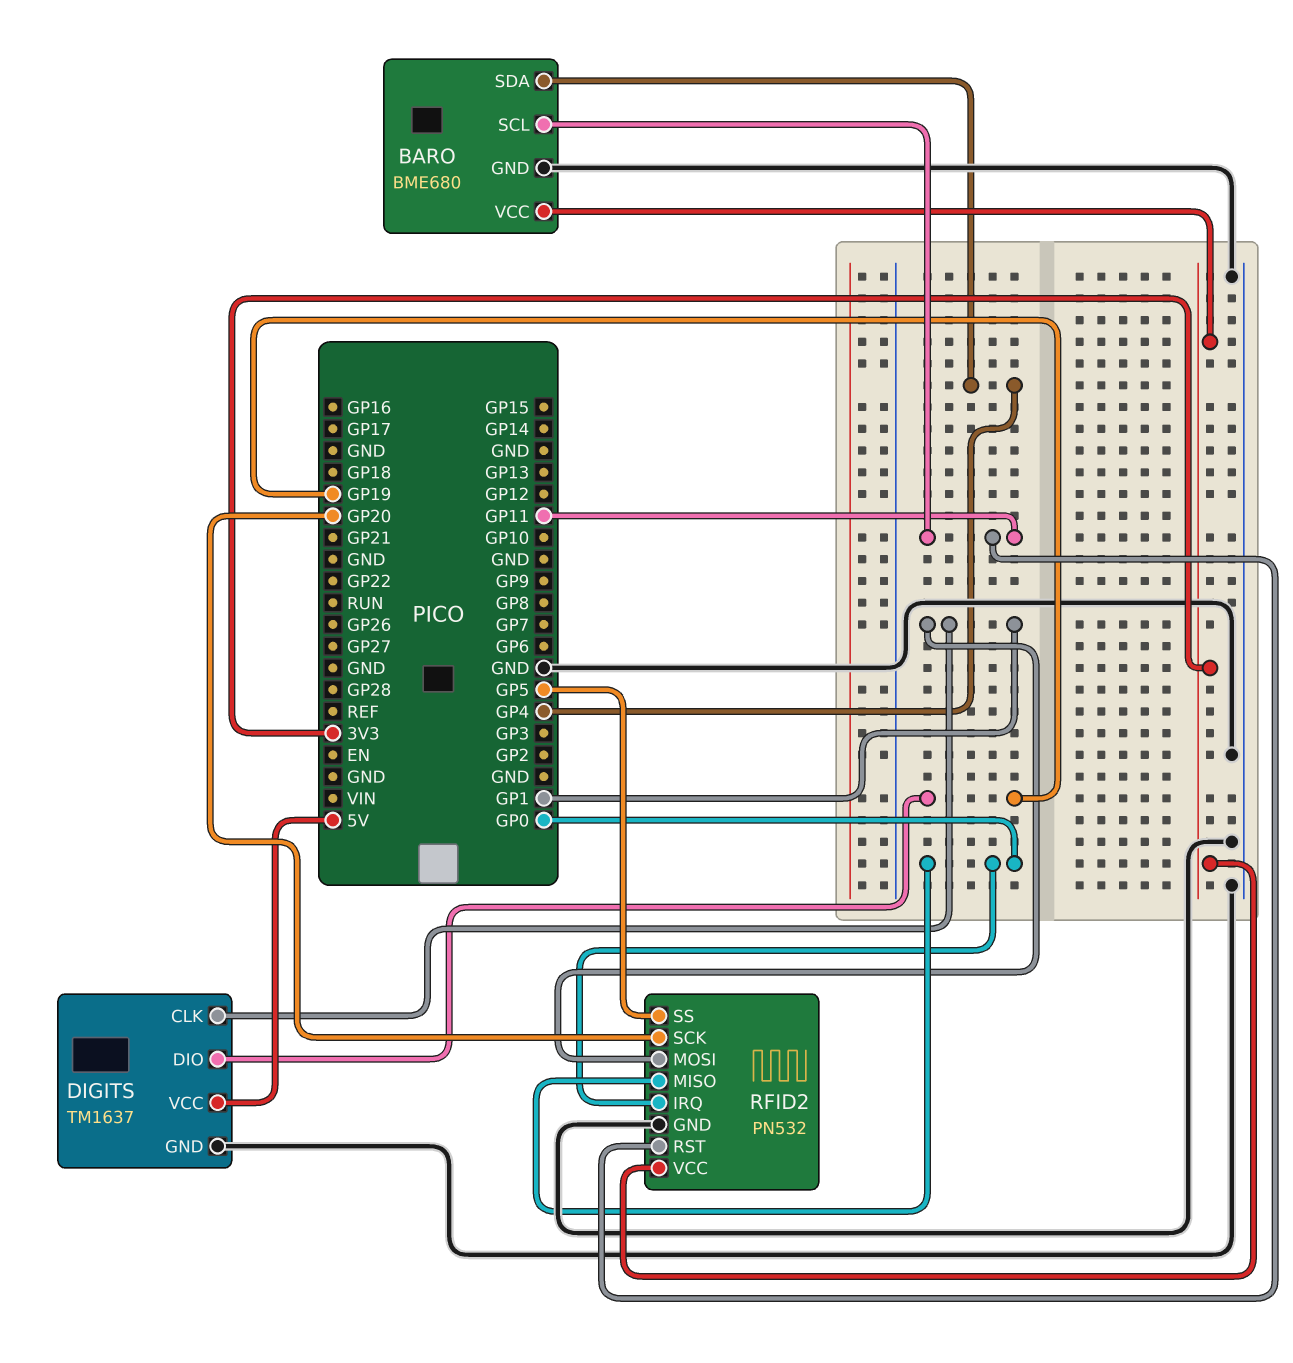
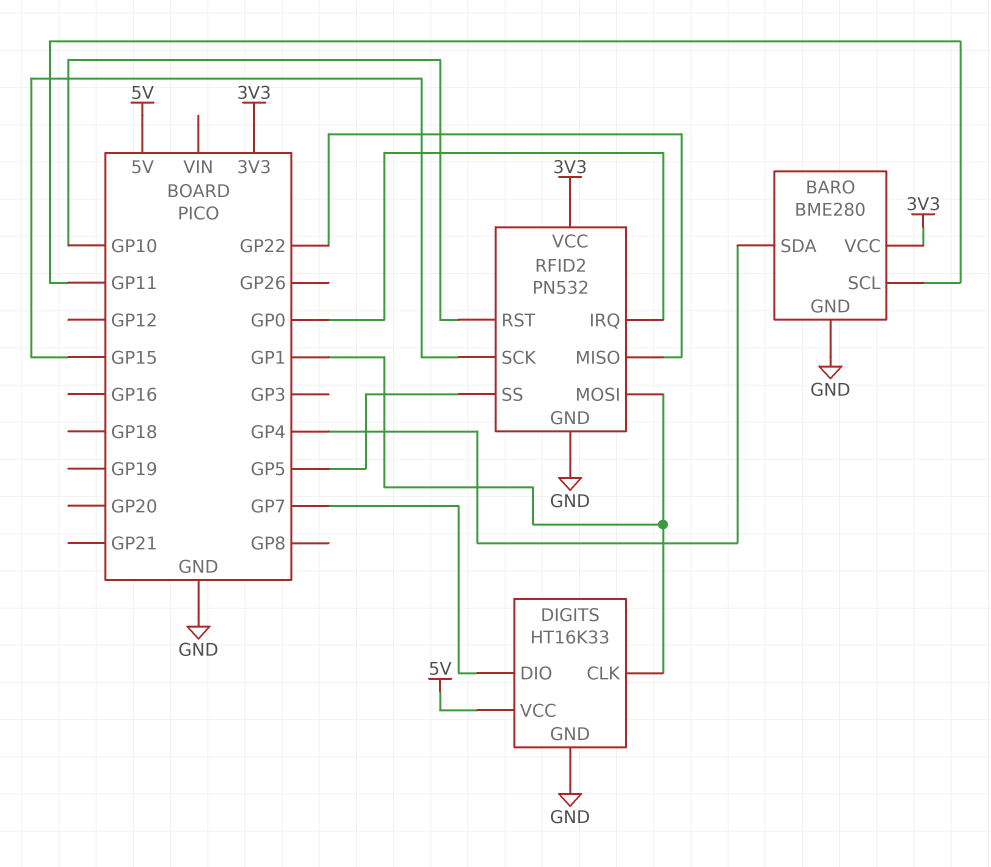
BARO: BME680 -> BME280
DIGITS: TM1637 -> HT16K33
DIGITS pin DIO: GP19 -> GP7
RFID2 pin MISO: GP0 -> GP22
RFID2 pin RST: GP11 -> GP10
RFID2 pin SCK: GP20 -> GP15

